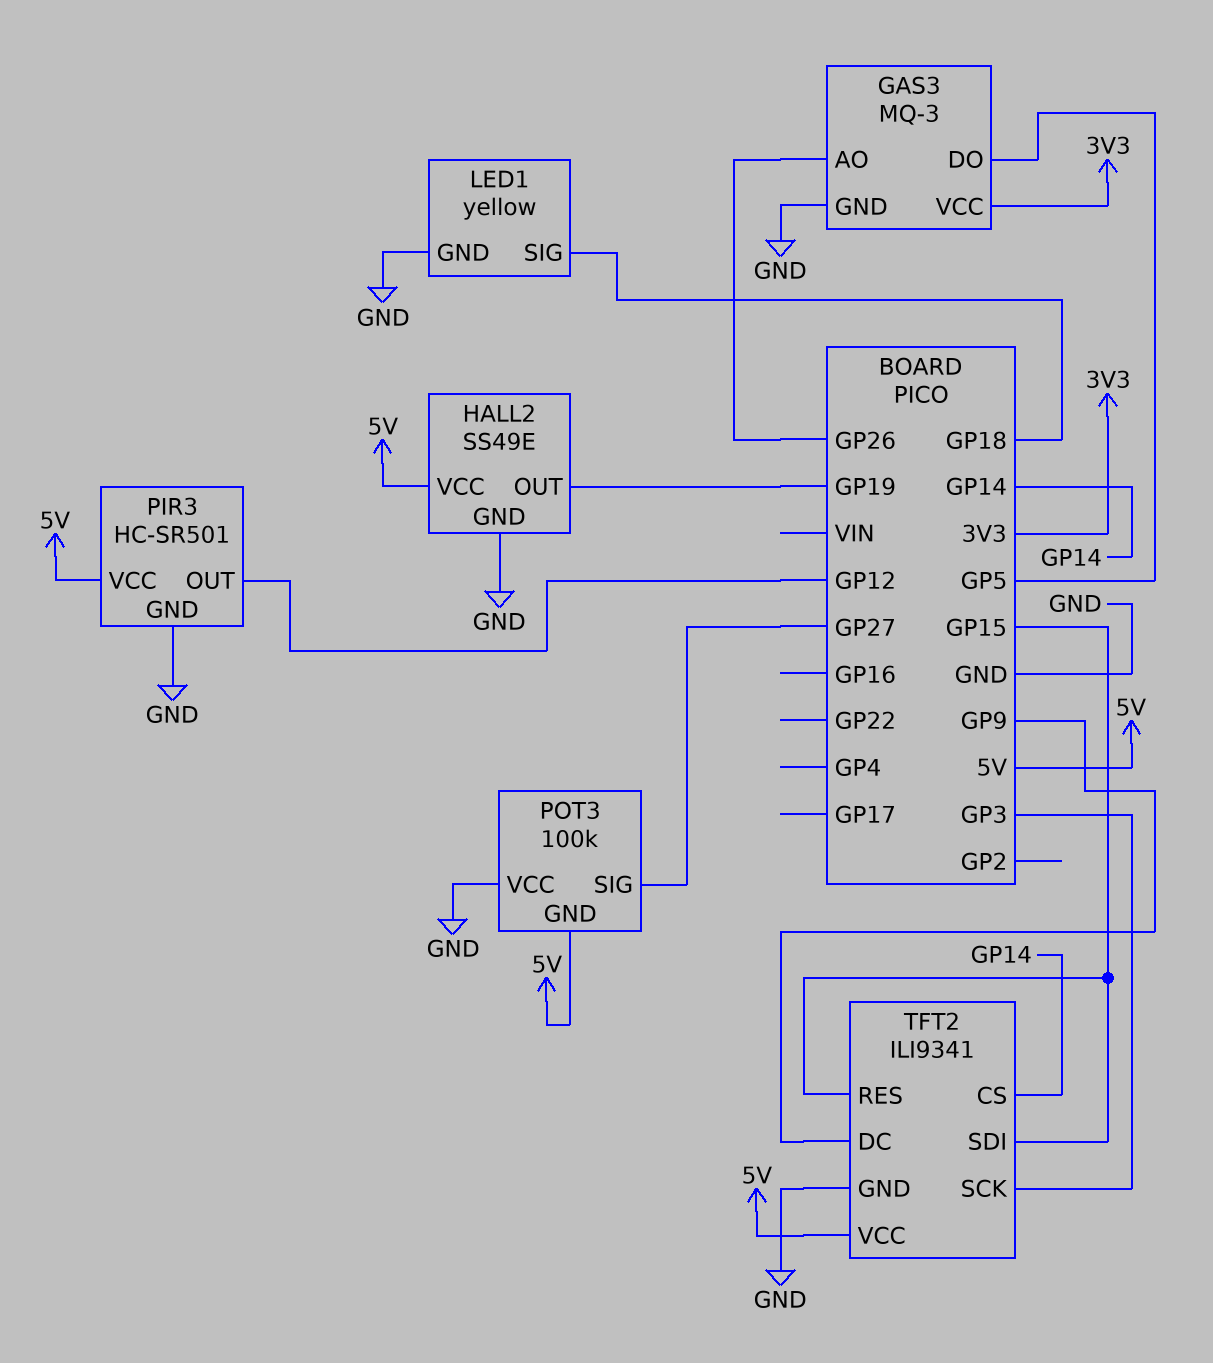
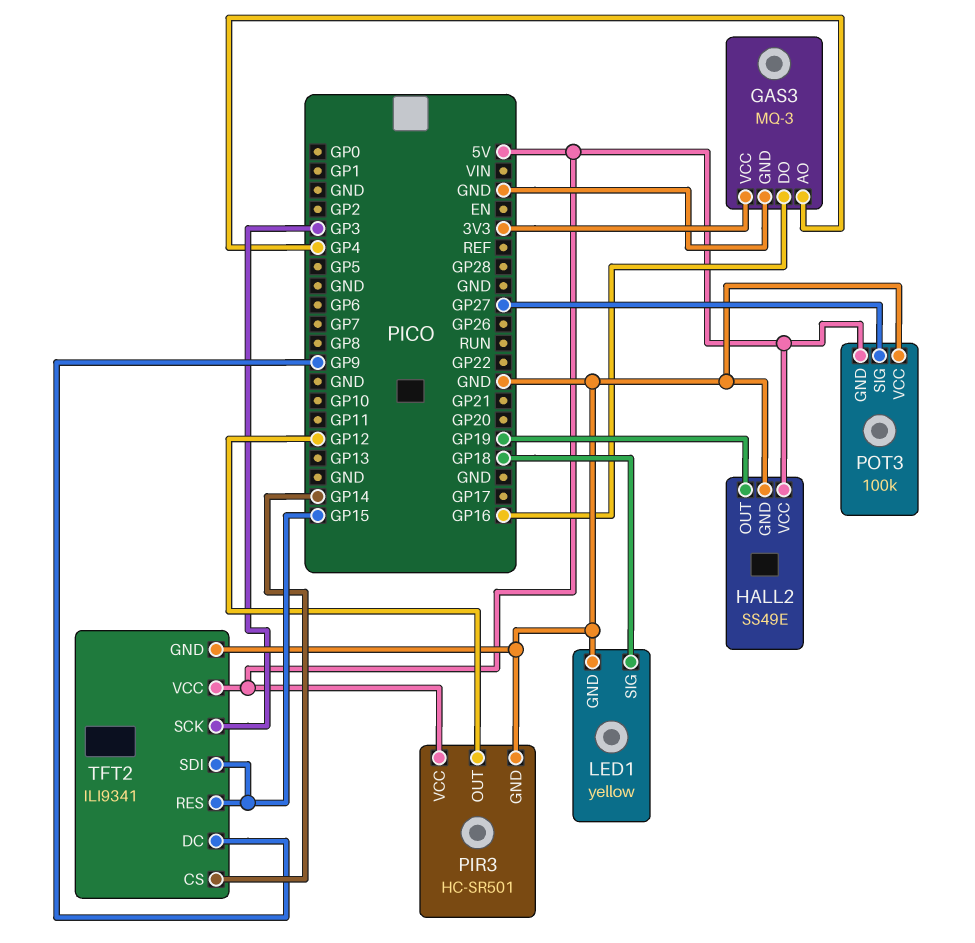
GAS3 pin AO: GP26 -> GP4
GAS3 pin DO: GP5 -> GP16

